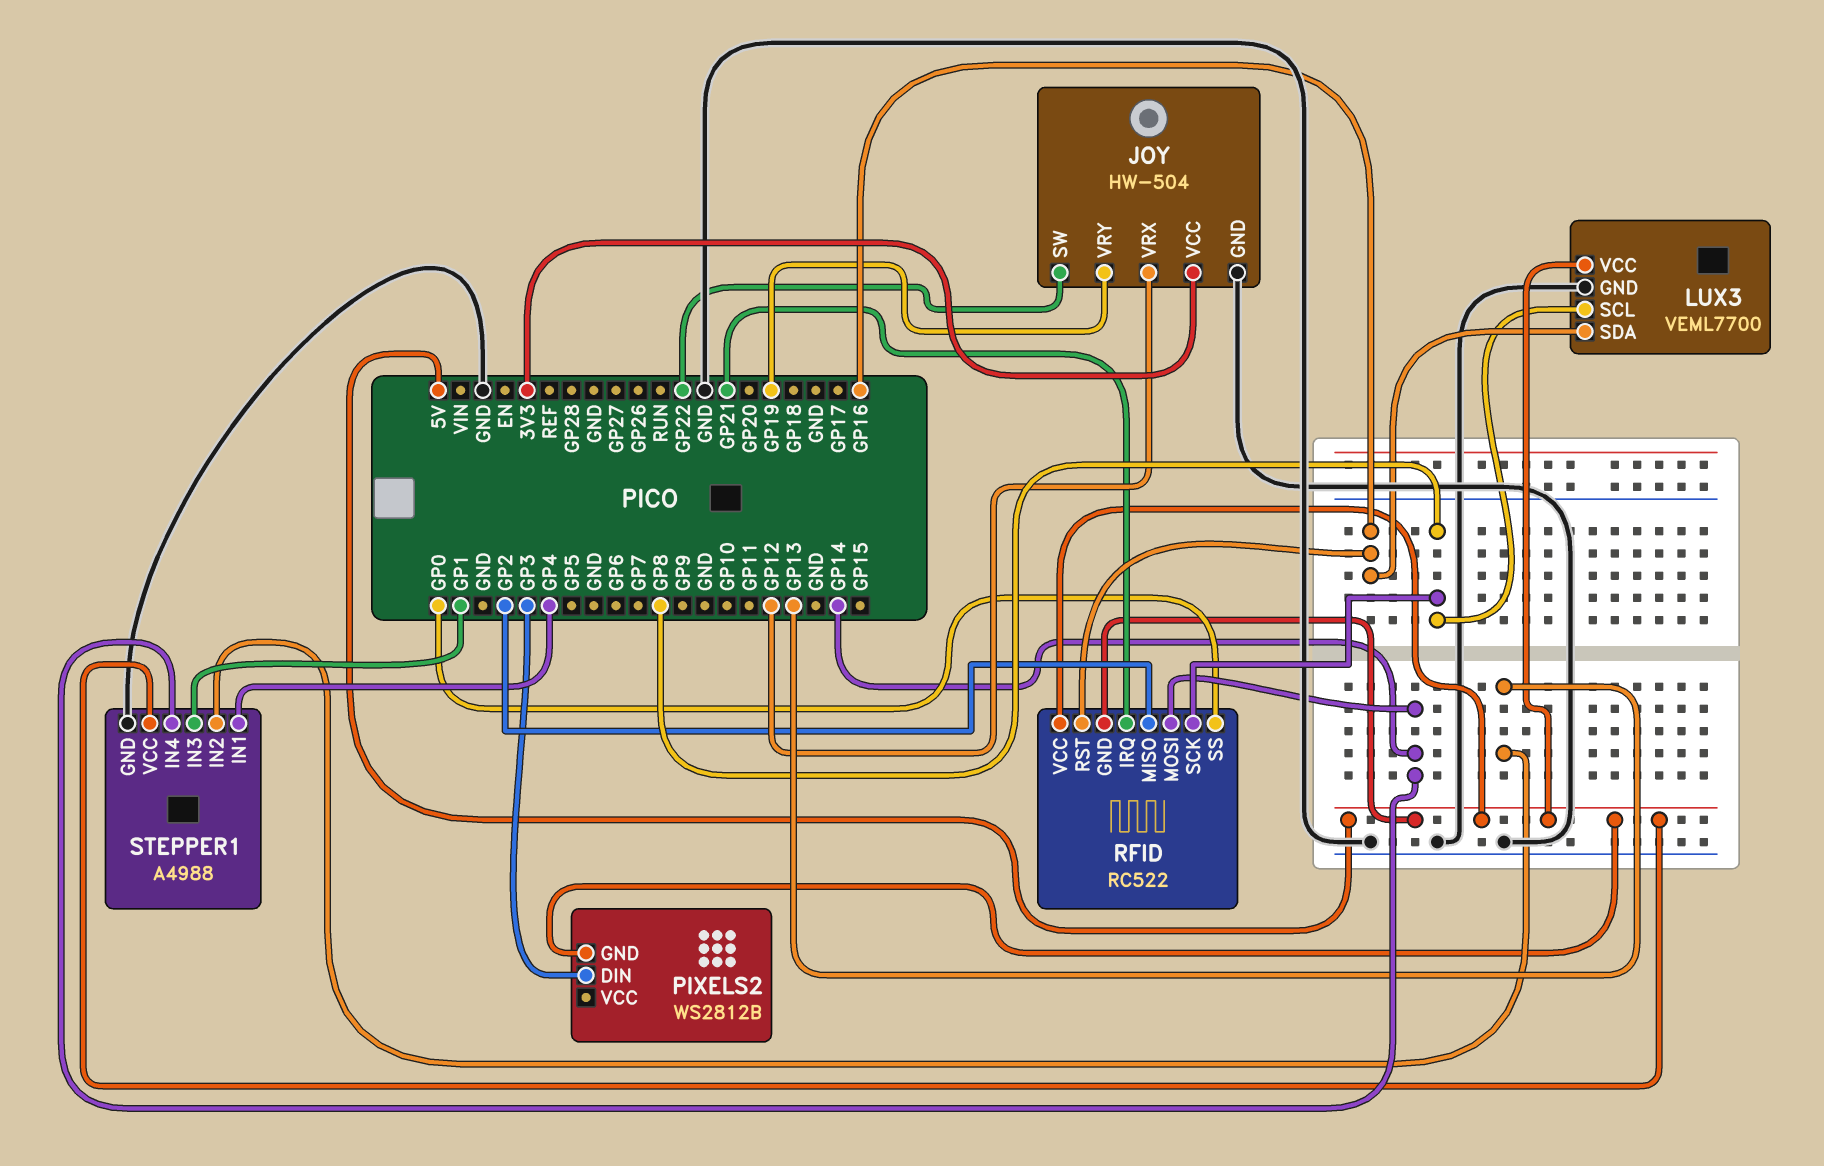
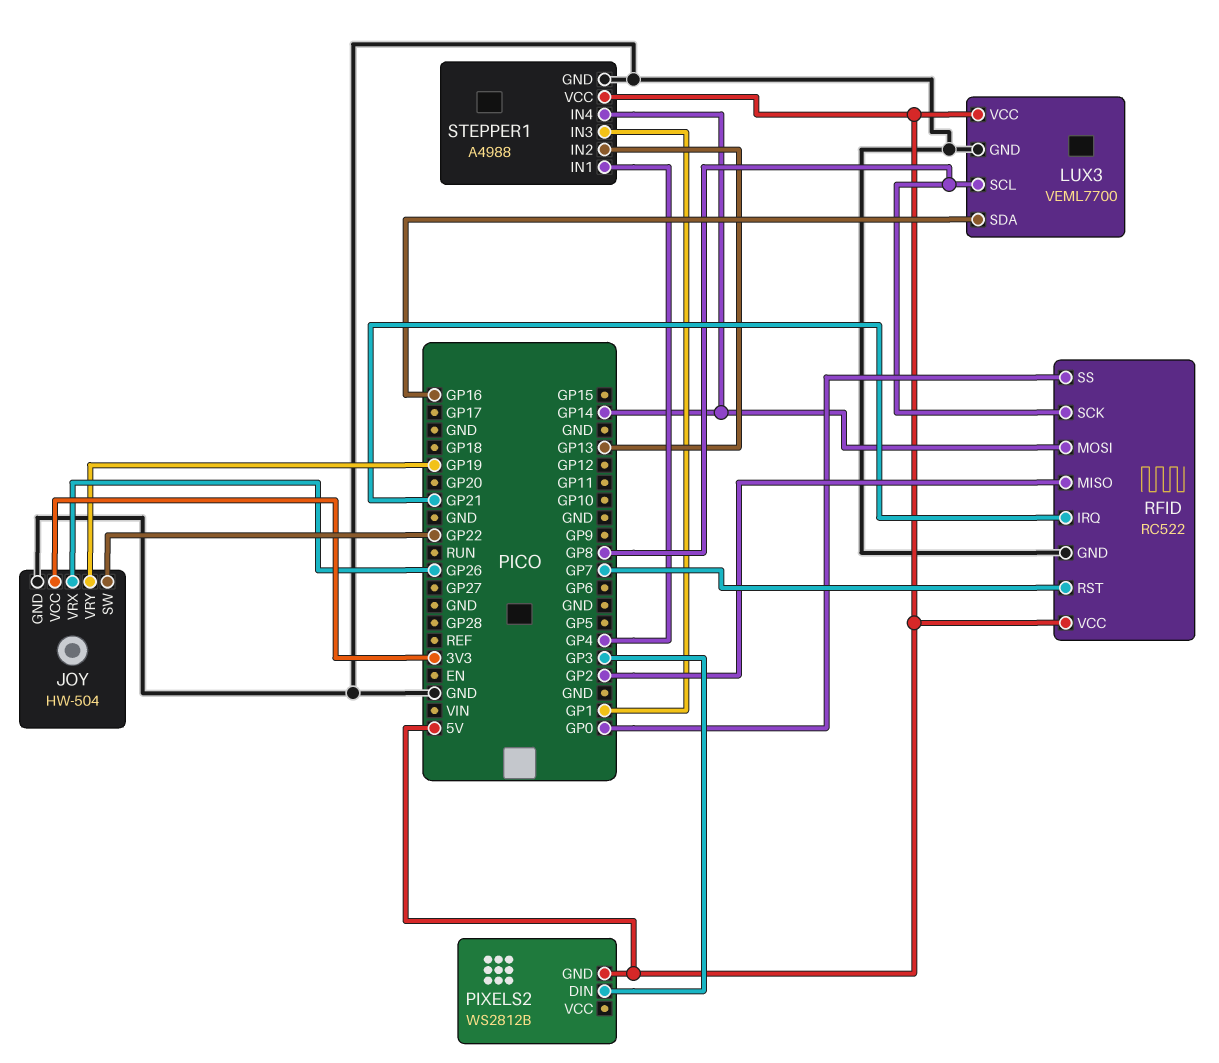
JOY pin VRX: GP12 -> GP26
RFID pin GND: 5V -> GND
RFID pin RST: GP16 -> GP7

